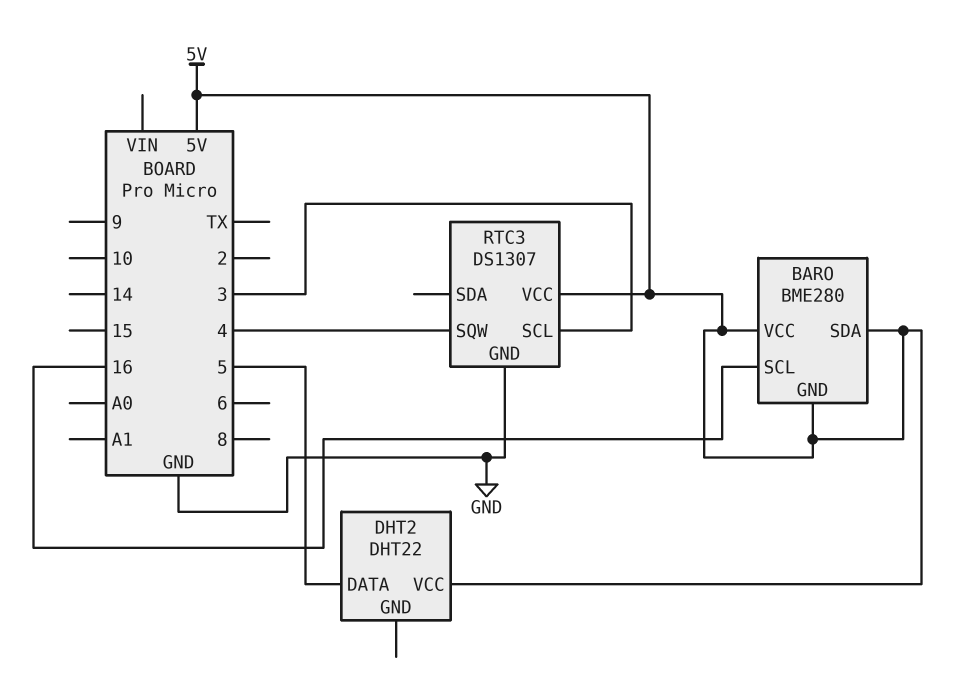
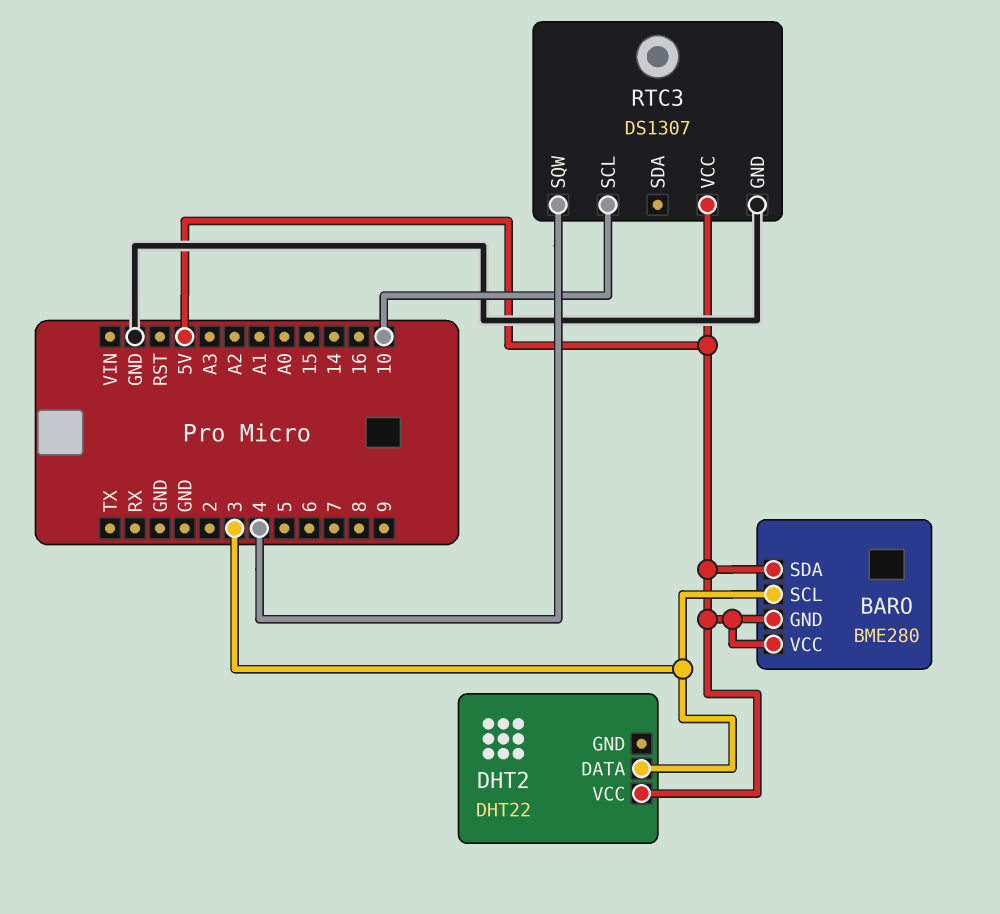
BARO pin SCL: 16 -> 3
DHT2 pin DATA: 5 -> 3
RTC3 pin SCL: 3 -> 10

